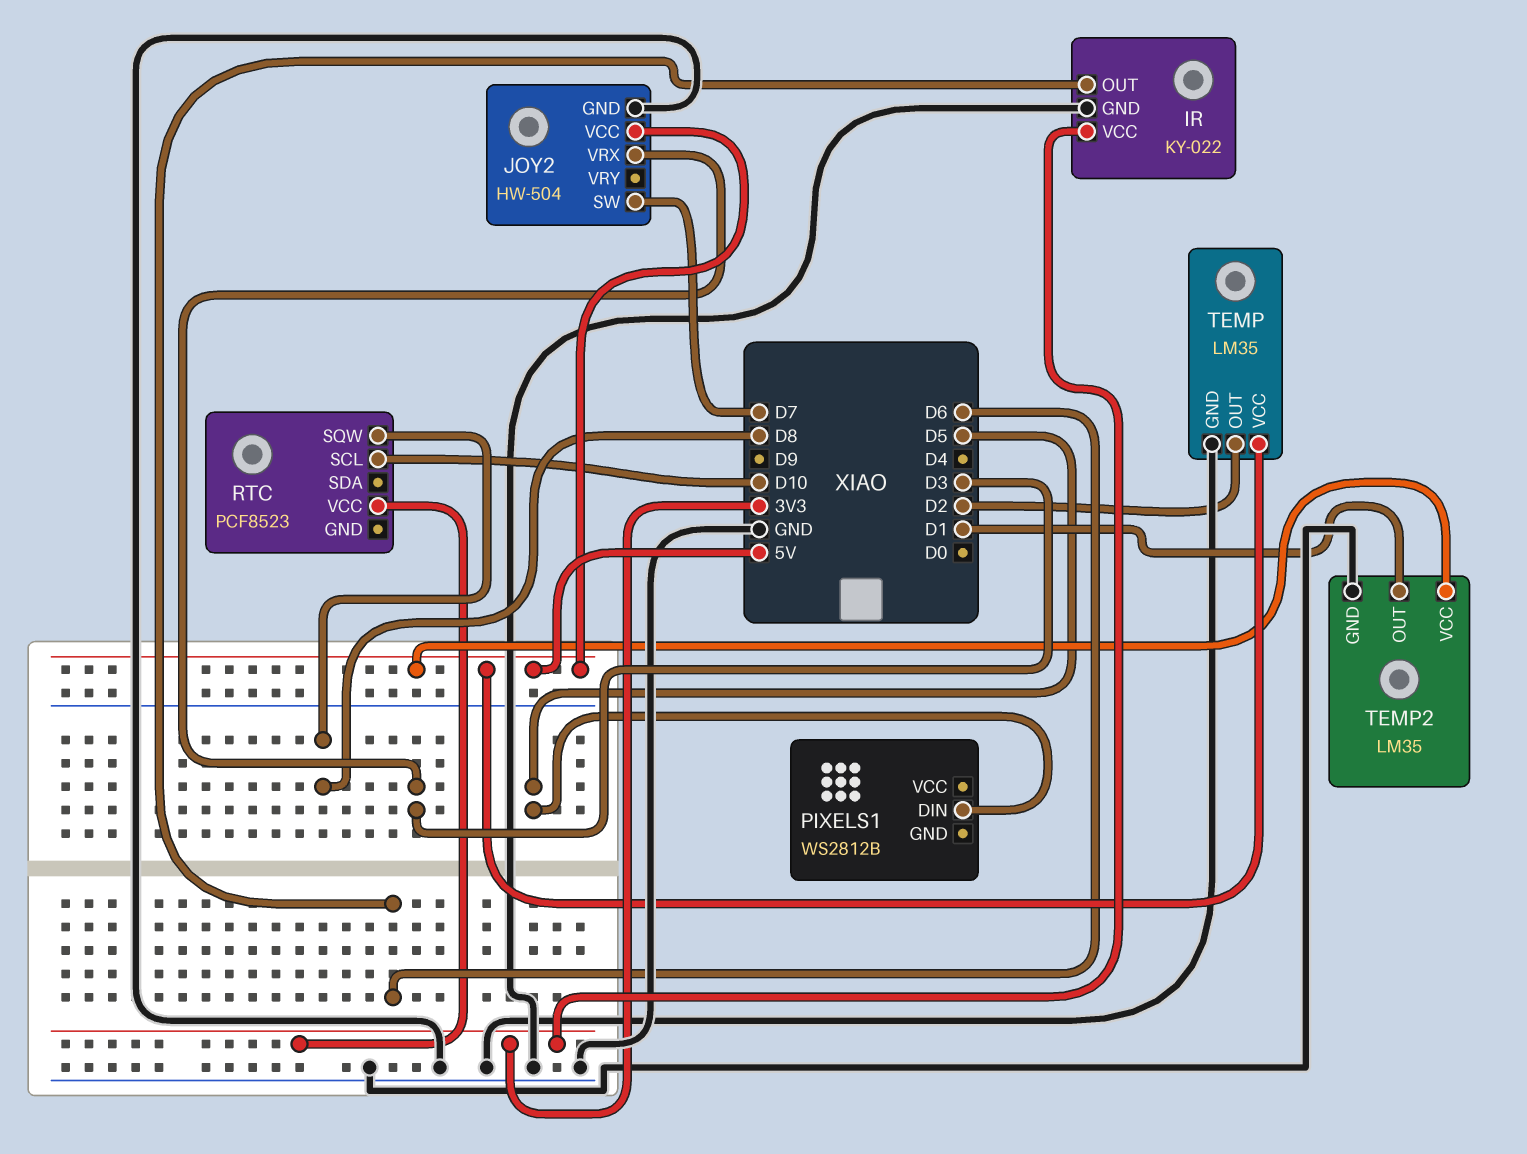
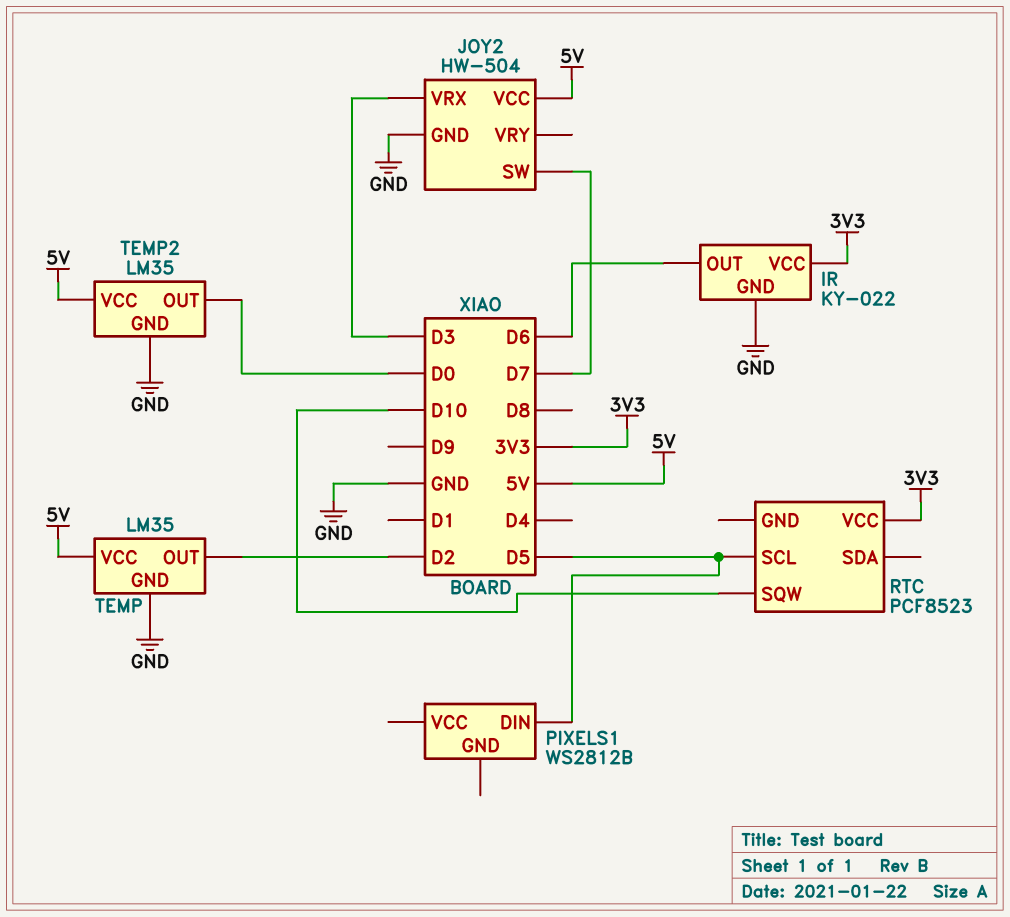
RTC pin SCL: D10 -> D5
RTC pin SQW: D8 -> D10
TEMP2 pin OUT: D1 -> D0

